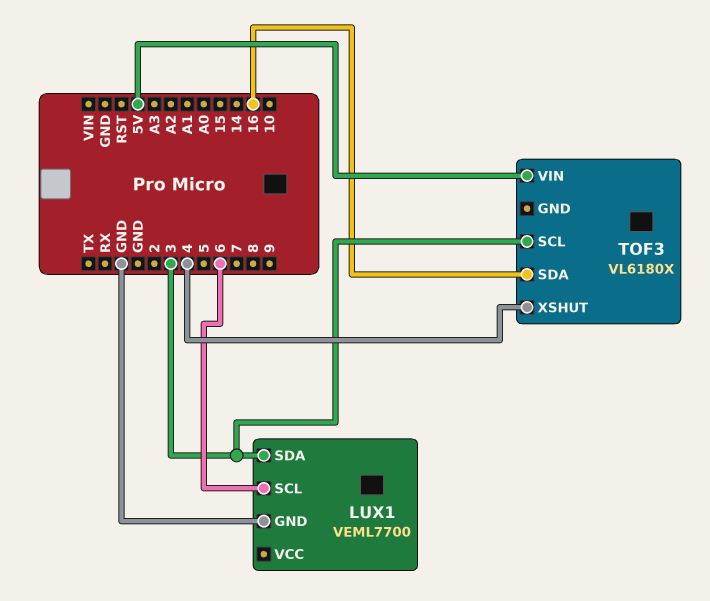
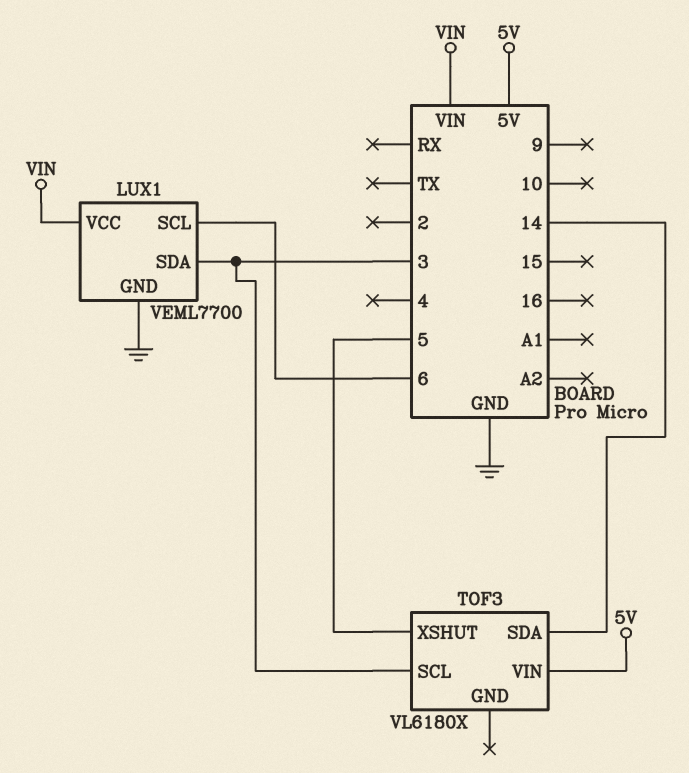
LUX1 pin VCC: none -> VIN
TOF3 pin SDA: 16 -> 14
TOF3 pin XSHUT: 4 -> 5

